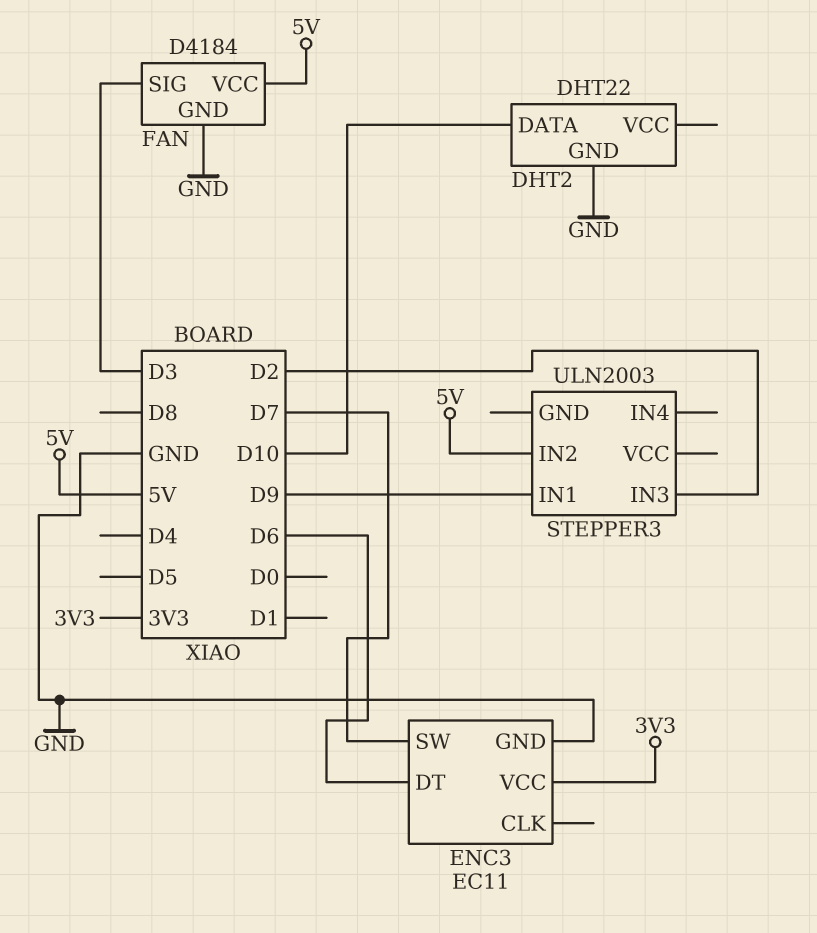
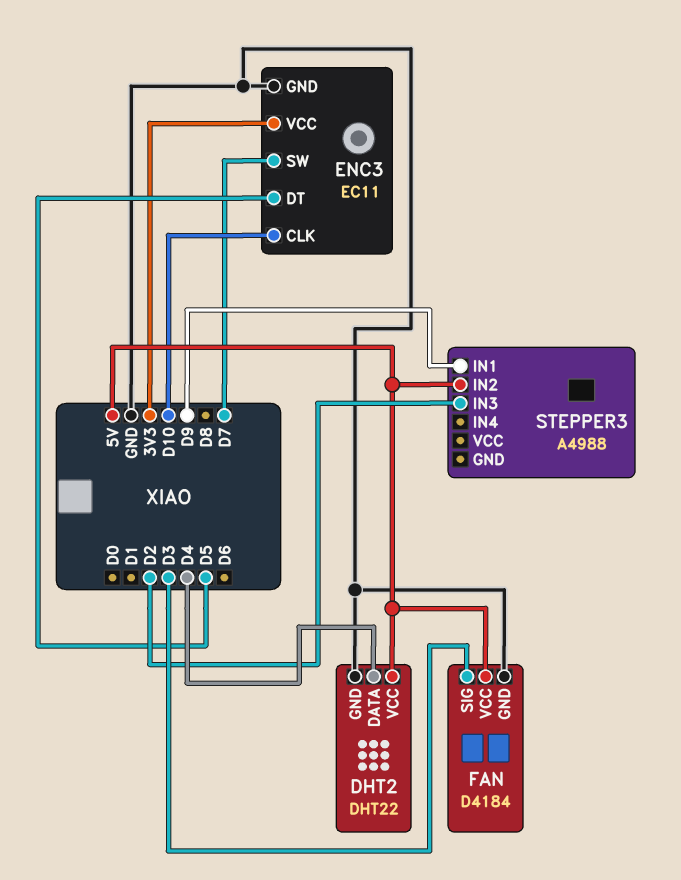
DHT2 pin DATA: D10 -> D4
DHT2 pin VCC: none -> 5V
ENC3 pin CLK: none -> D10
ENC3 pin DT: D6 -> D5
STEPPER3: ULN2003 -> A4988

